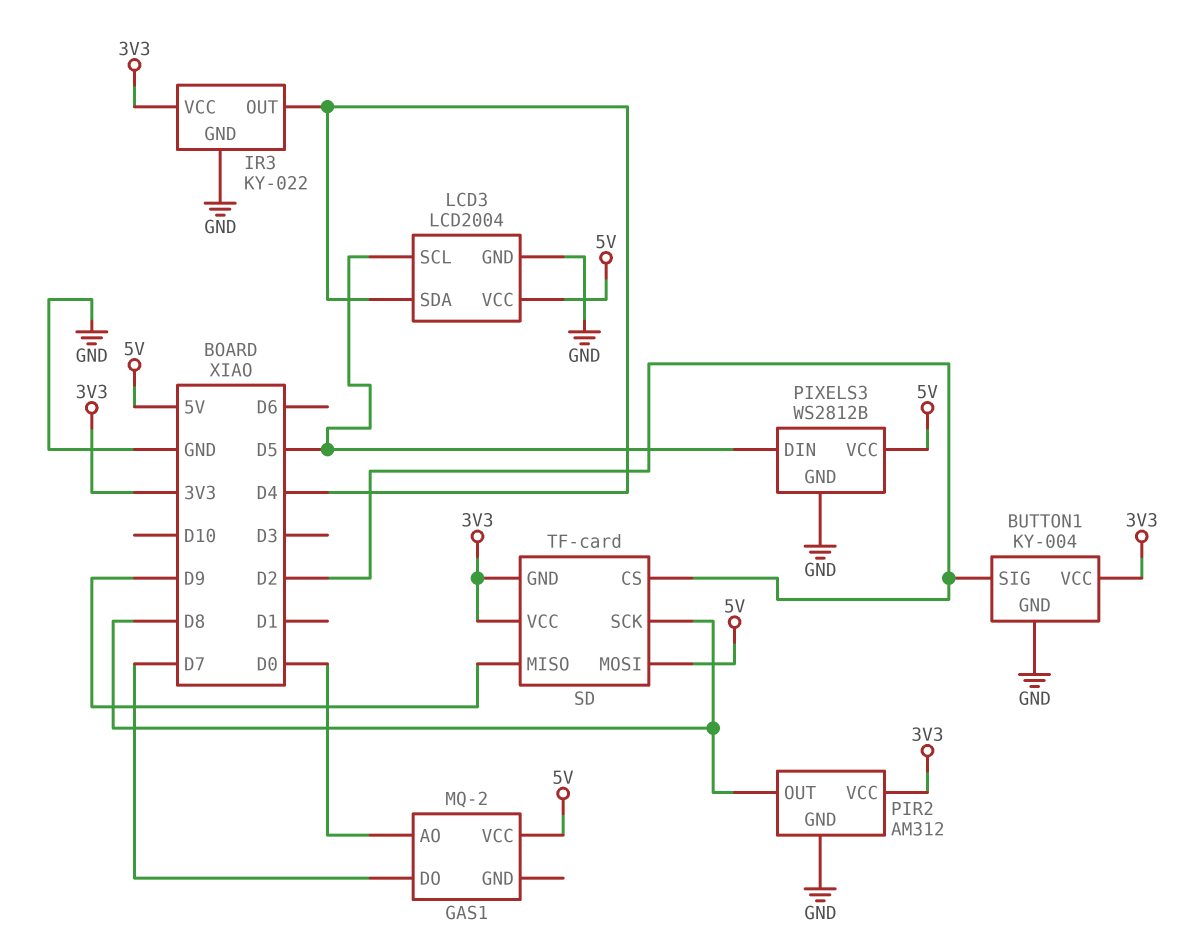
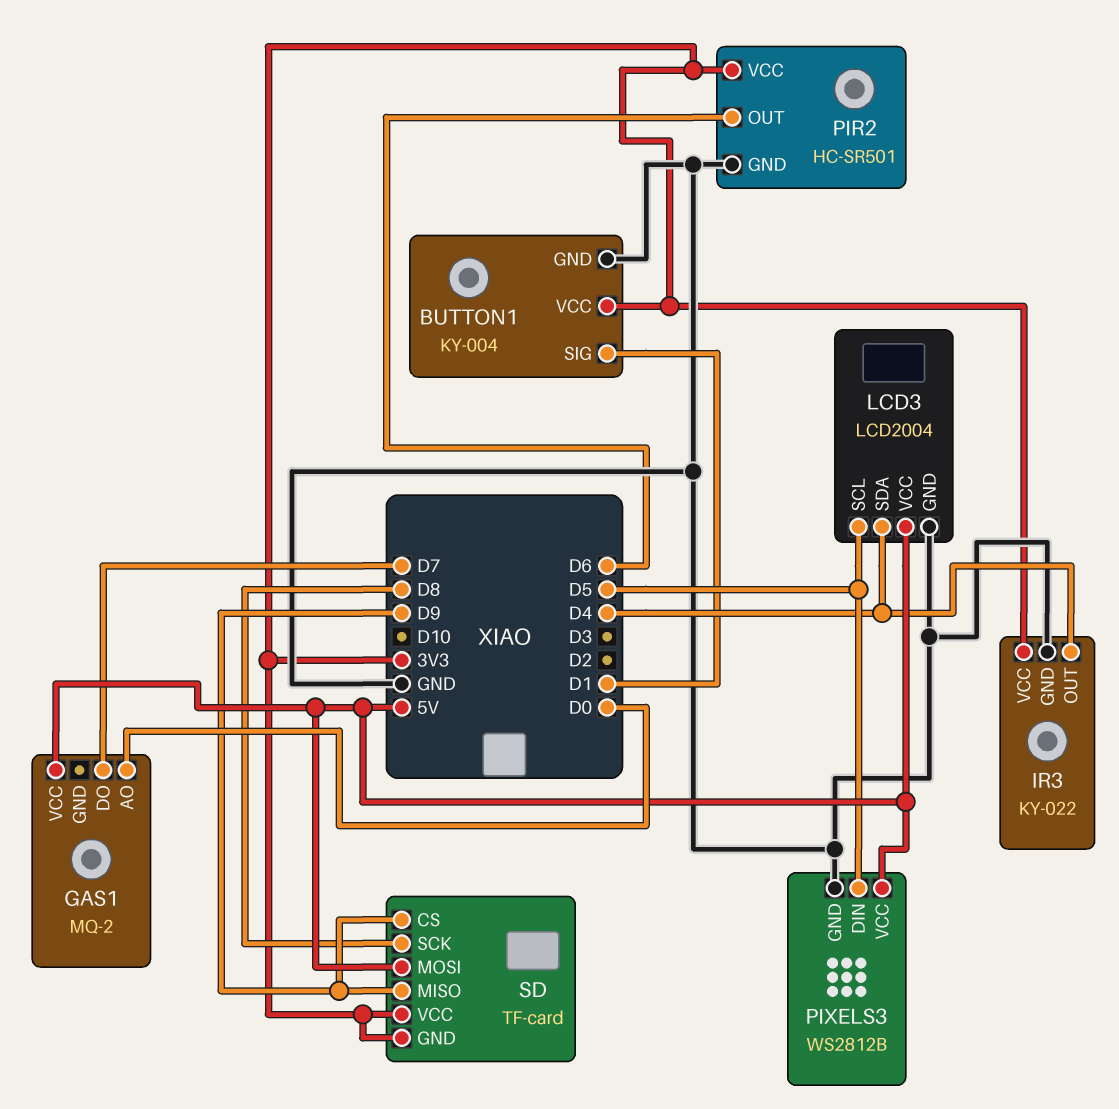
BUTTON1 pin SIG: D2 -> D1
PIR2: AM312 -> HC-SR501
PIR2 pin OUT: D8 -> D6
SD pin CS: D2 -> D9

